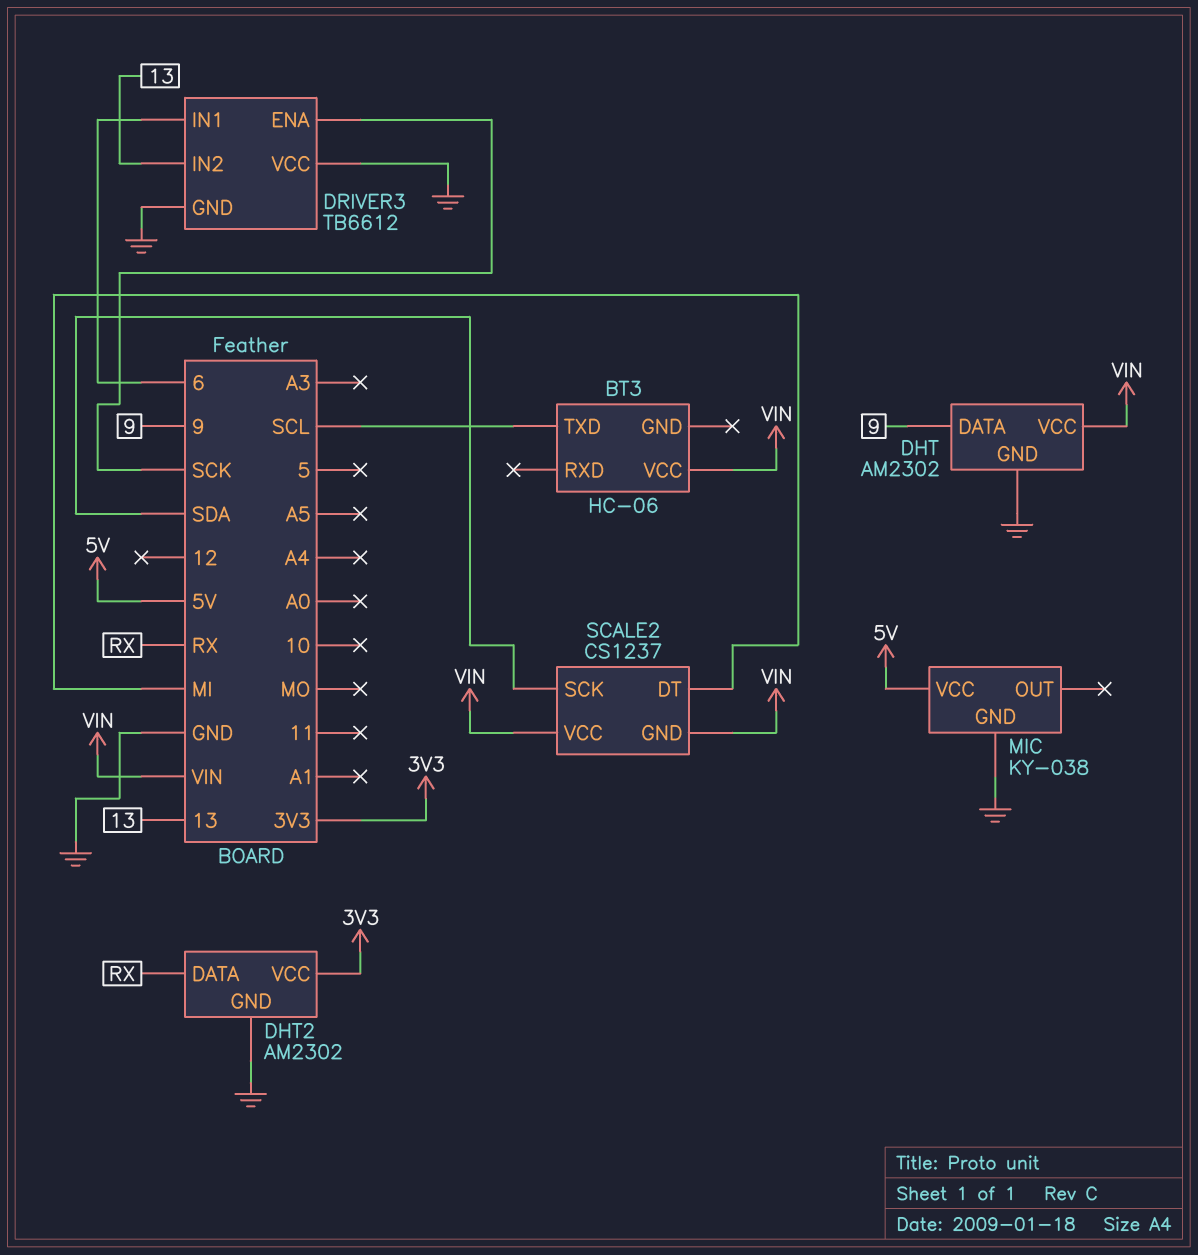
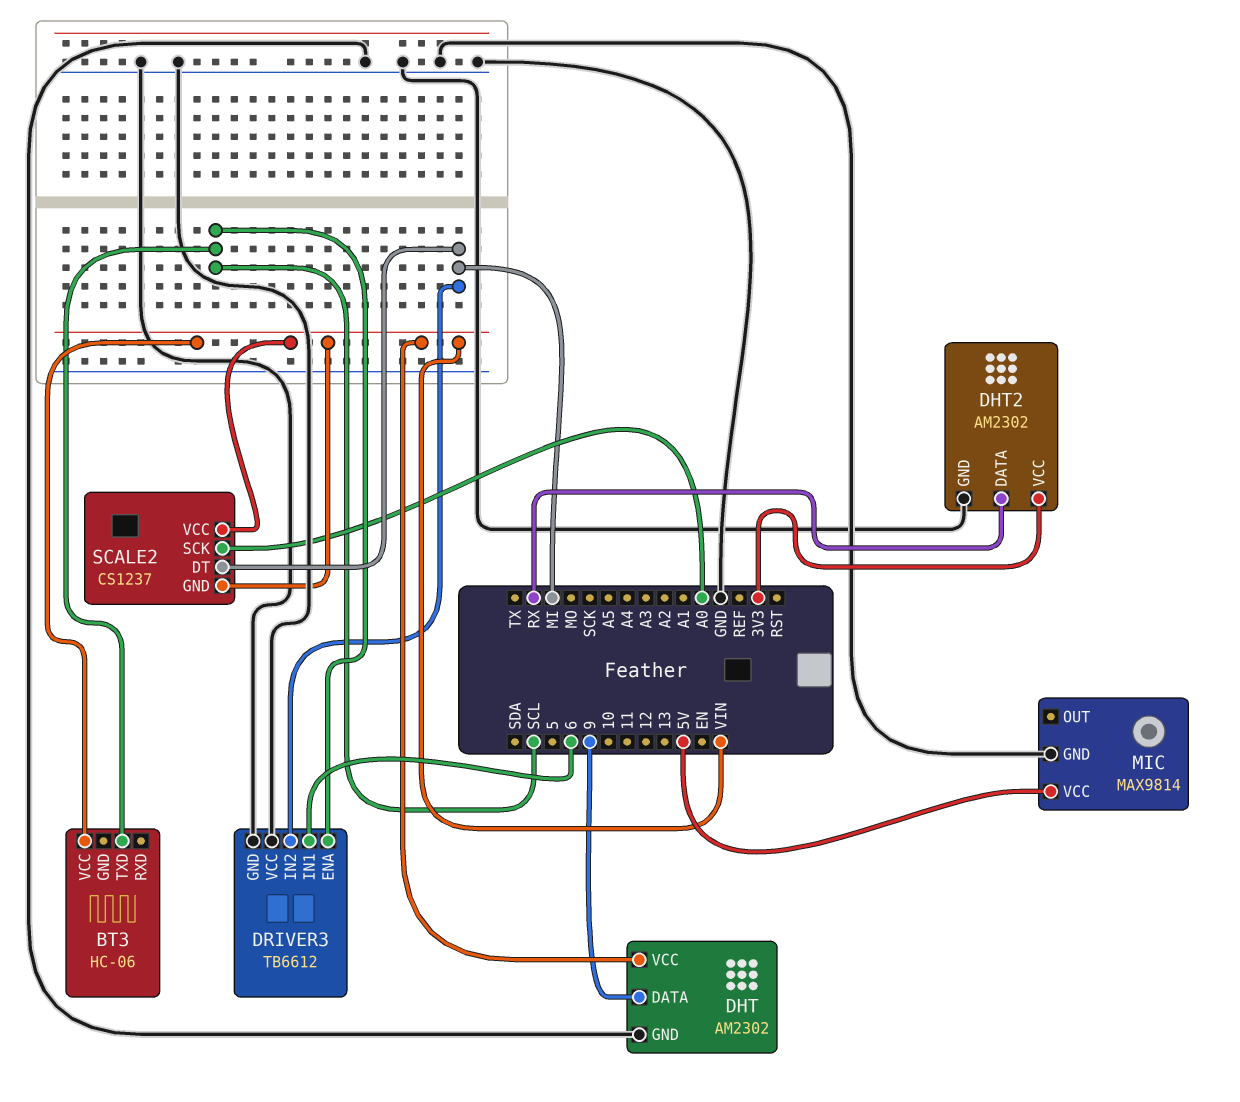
DRIVER3 pin ENA: SCK -> SCL
DRIVER3 pin IN2: 13 -> MI
MIC: KY-038 -> MAX9814
SCALE2 pin SCK: SDA -> A0

